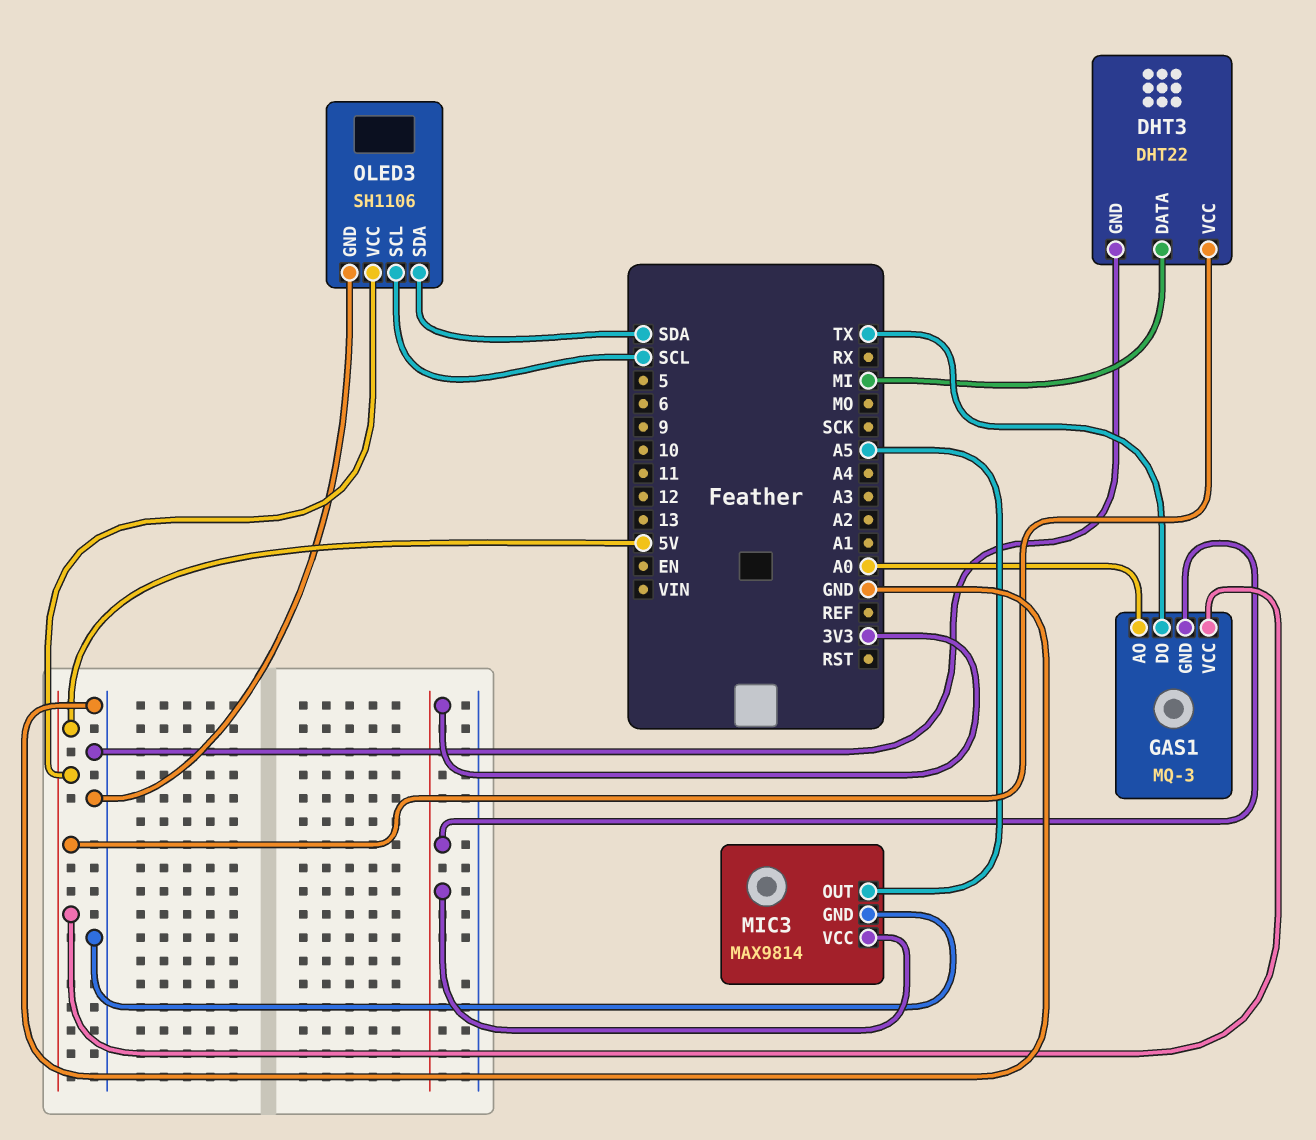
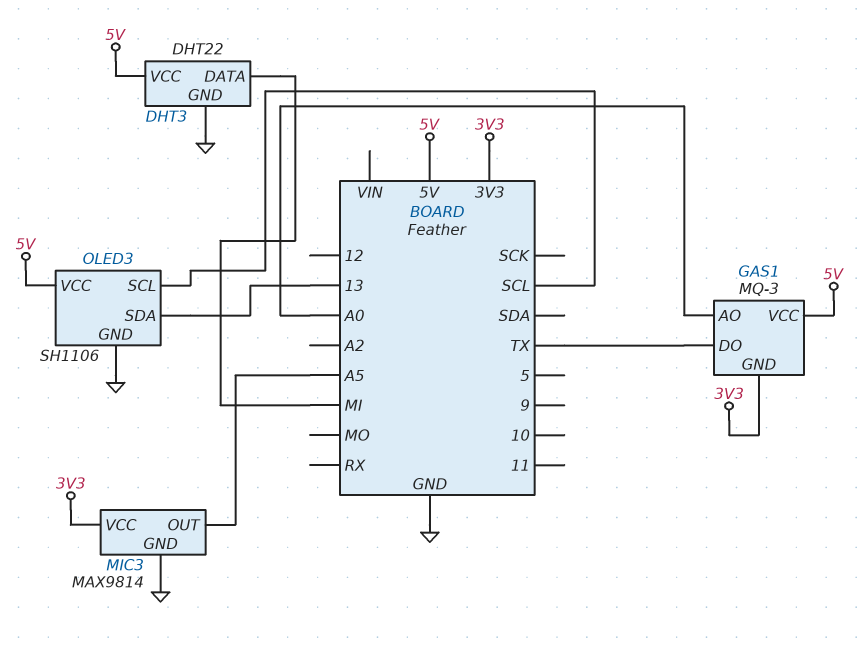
OLED3 pin SDA: SDA -> 13

